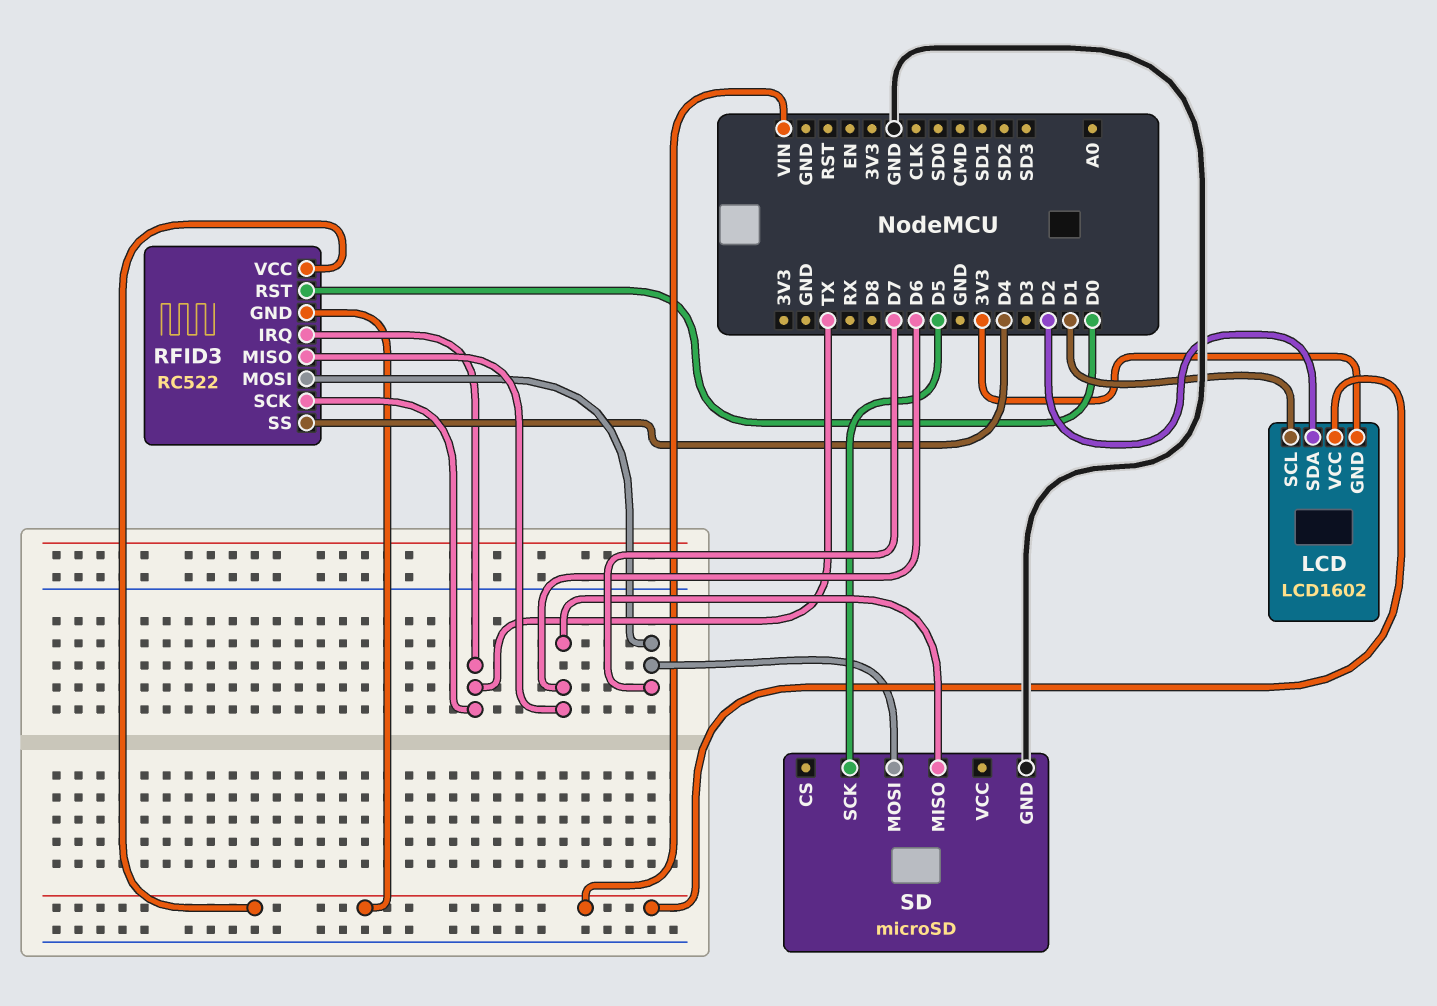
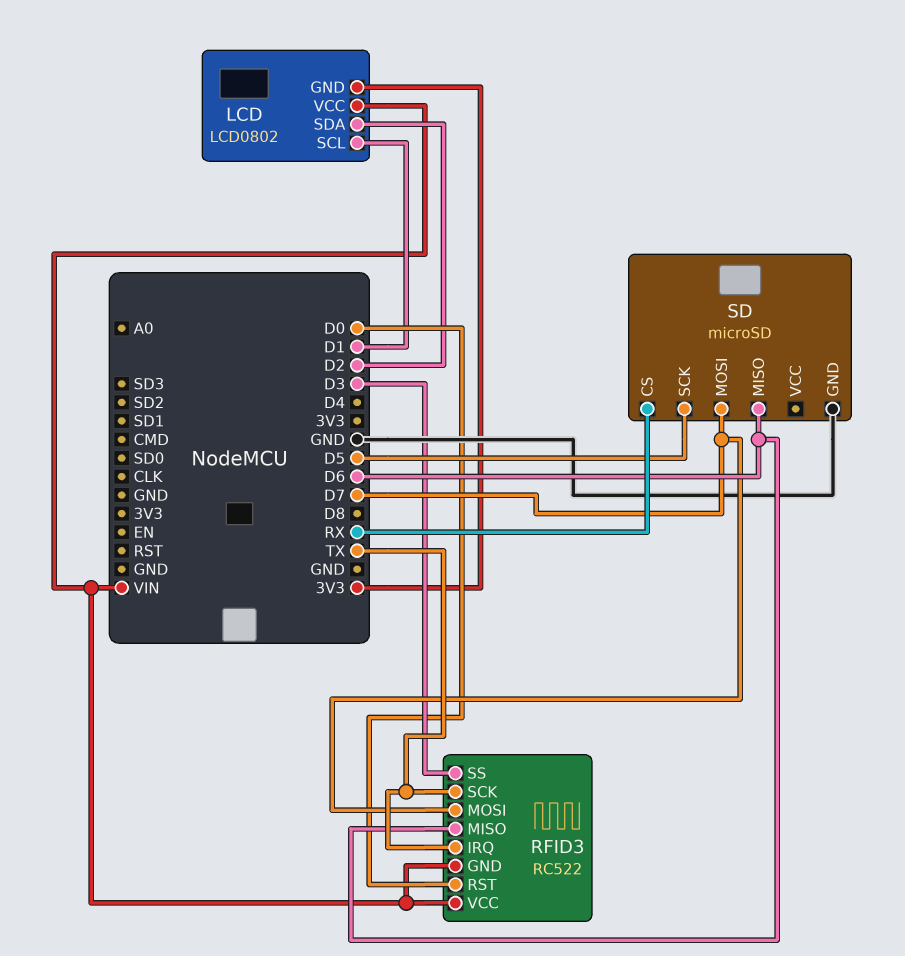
LCD: LCD1602 -> LCD0802
RFID3 pin SS: D4 -> D3
SD pin CS: none -> RX

